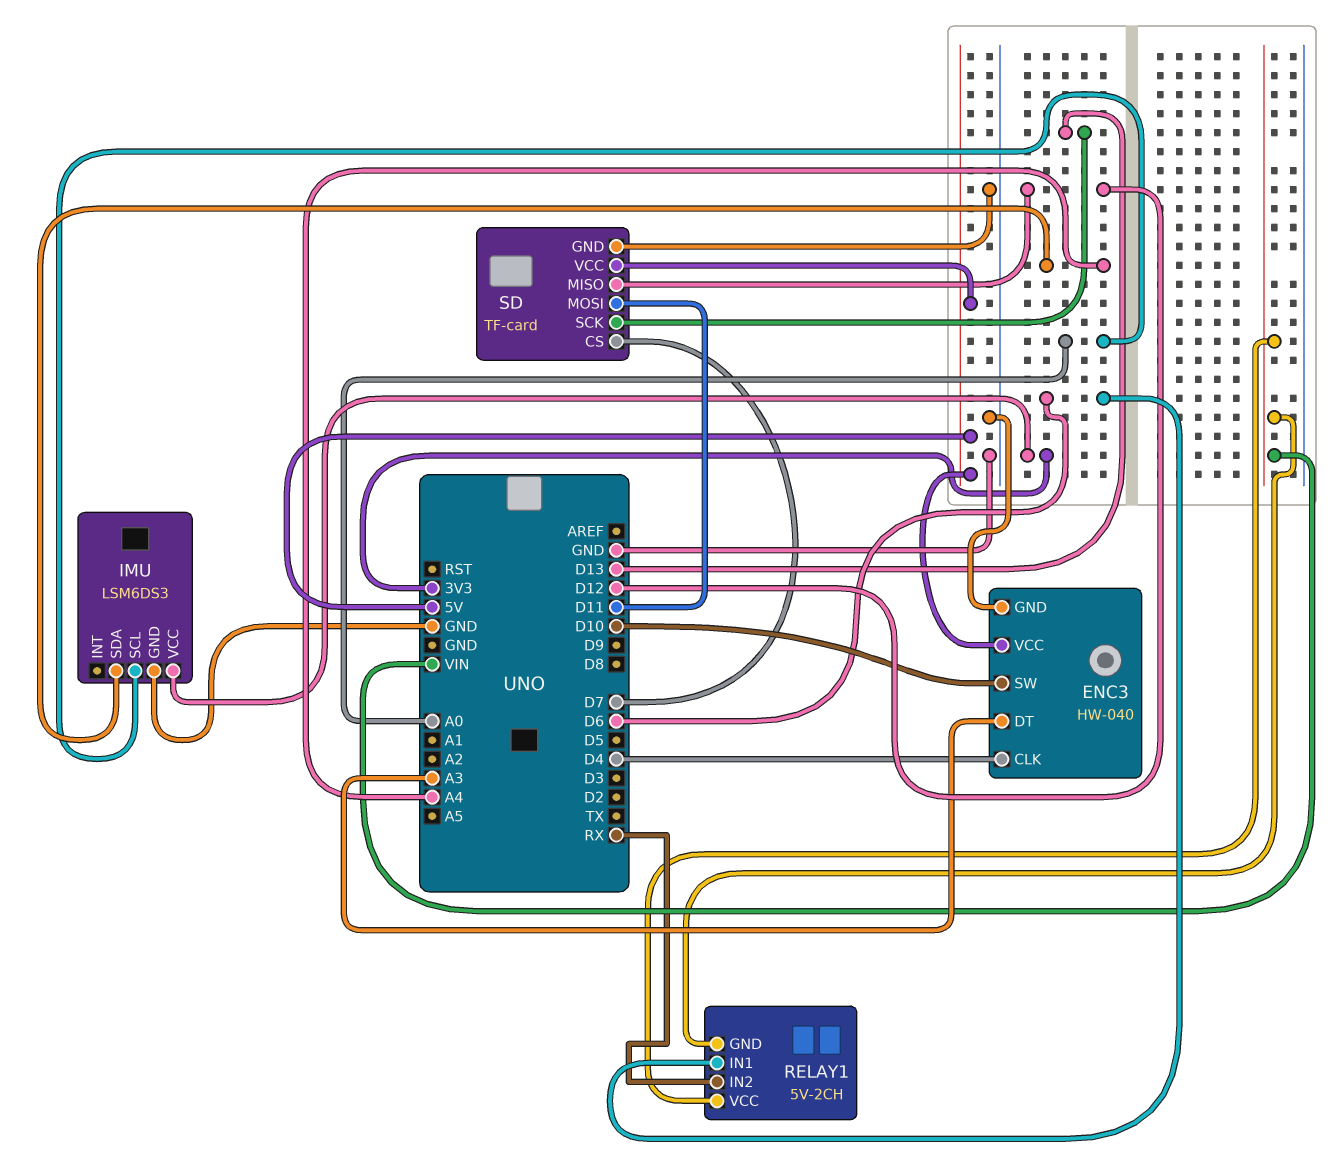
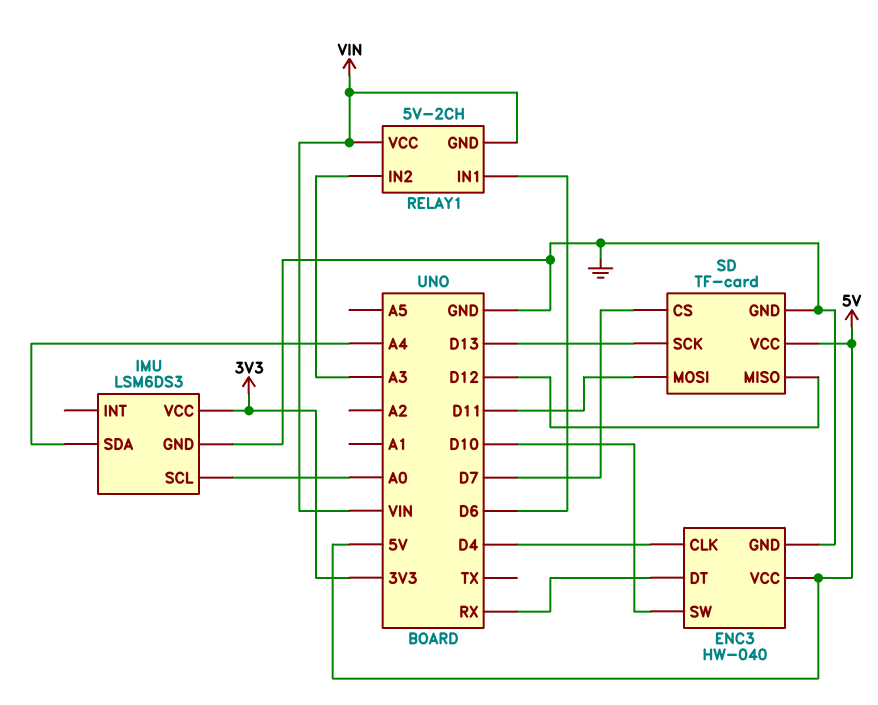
ENC3 pin DT: A3 -> RX
RELAY1 pin IN2: RX -> A3

